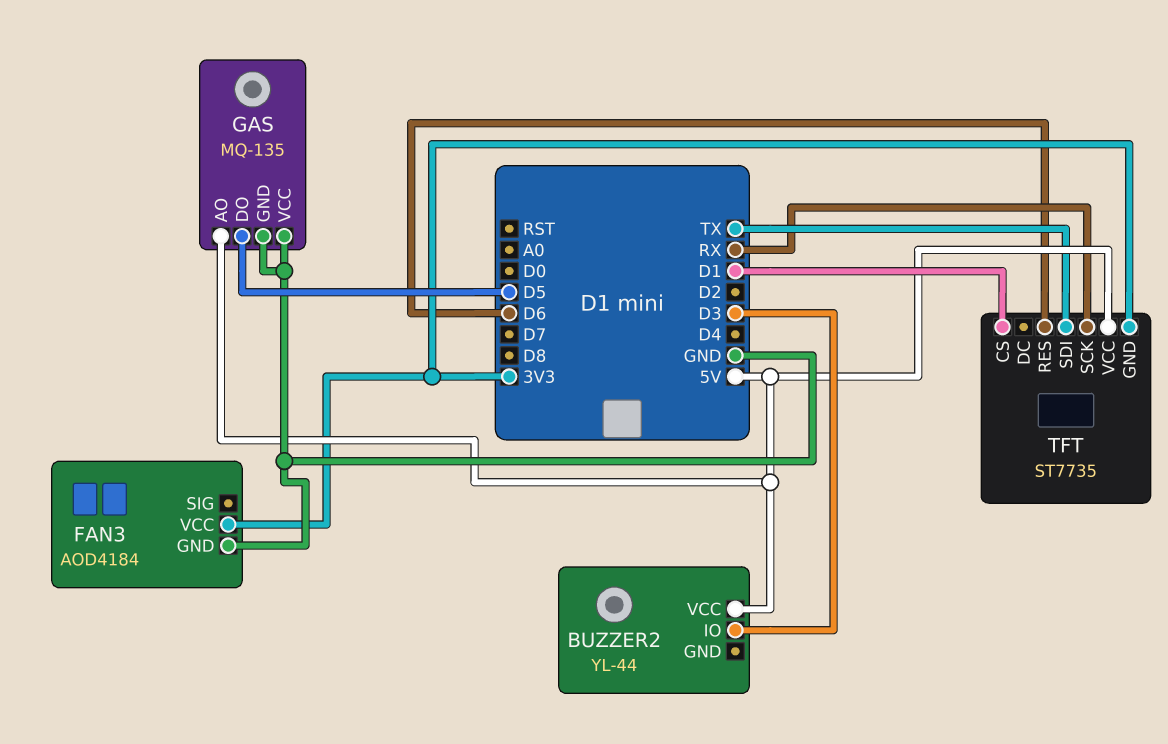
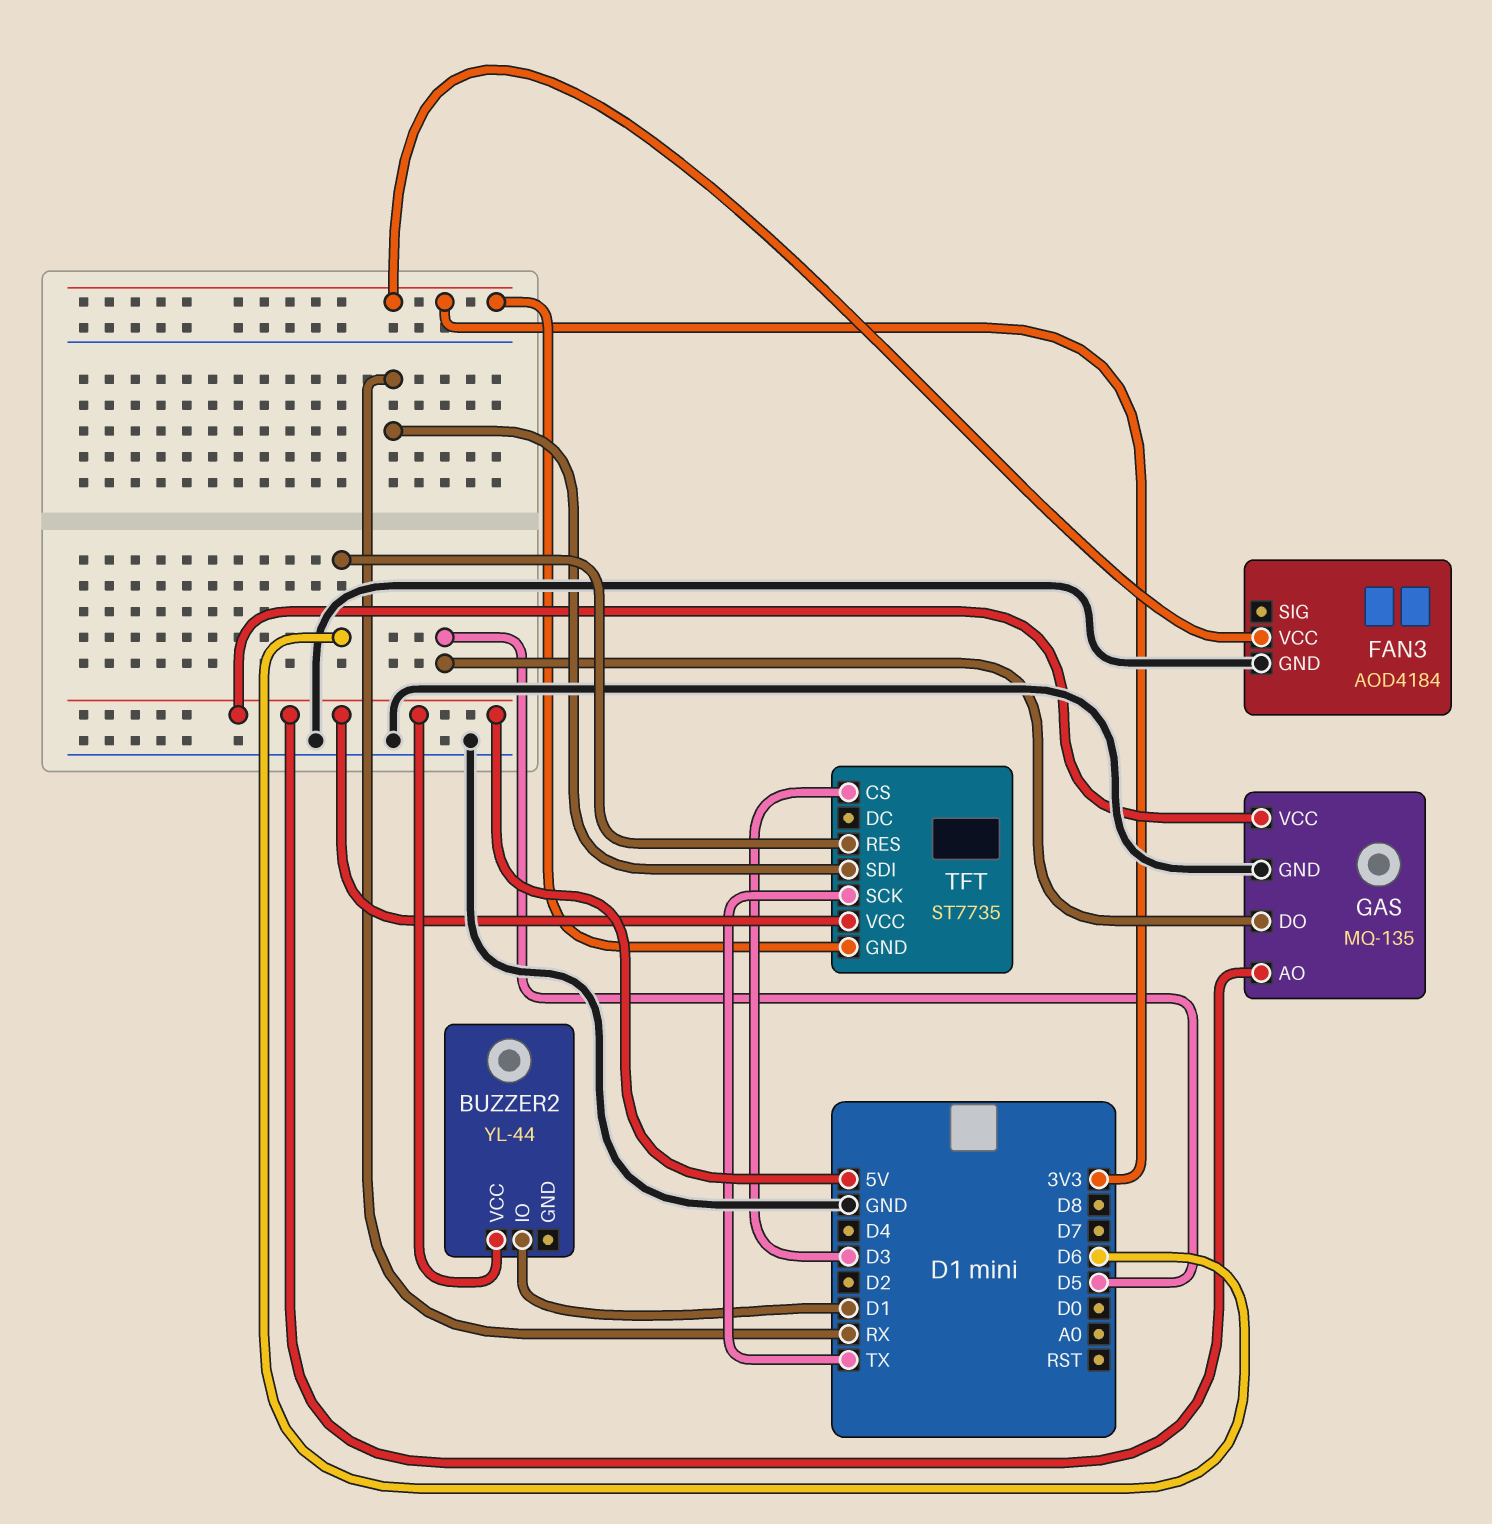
BUZZER2 pin IO: D3 -> D1
GAS pin VCC: GND -> 5V
TFT pin CS: D1 -> D3
TFT pin SCK: RX -> TX
TFT pin SDI: TX -> RX

